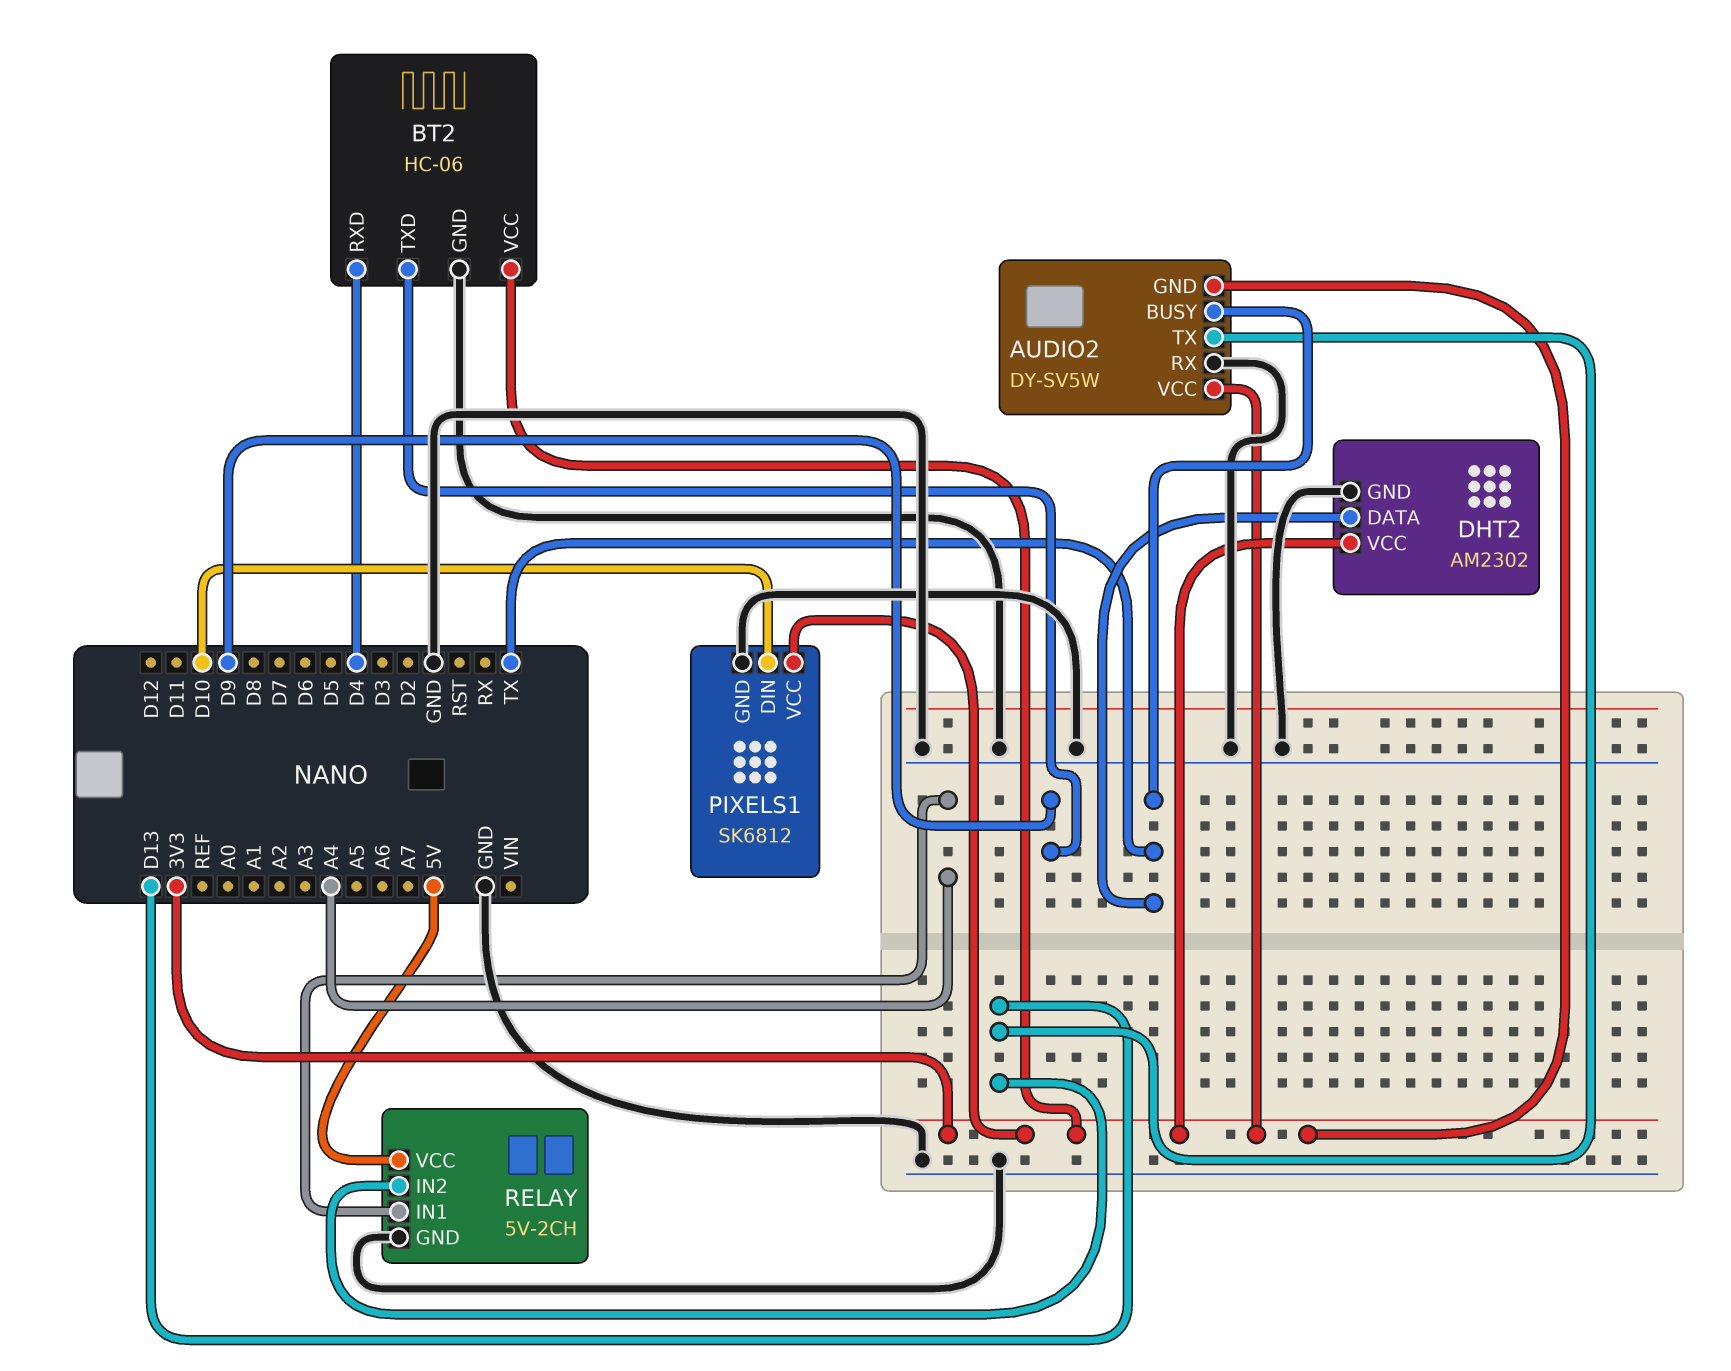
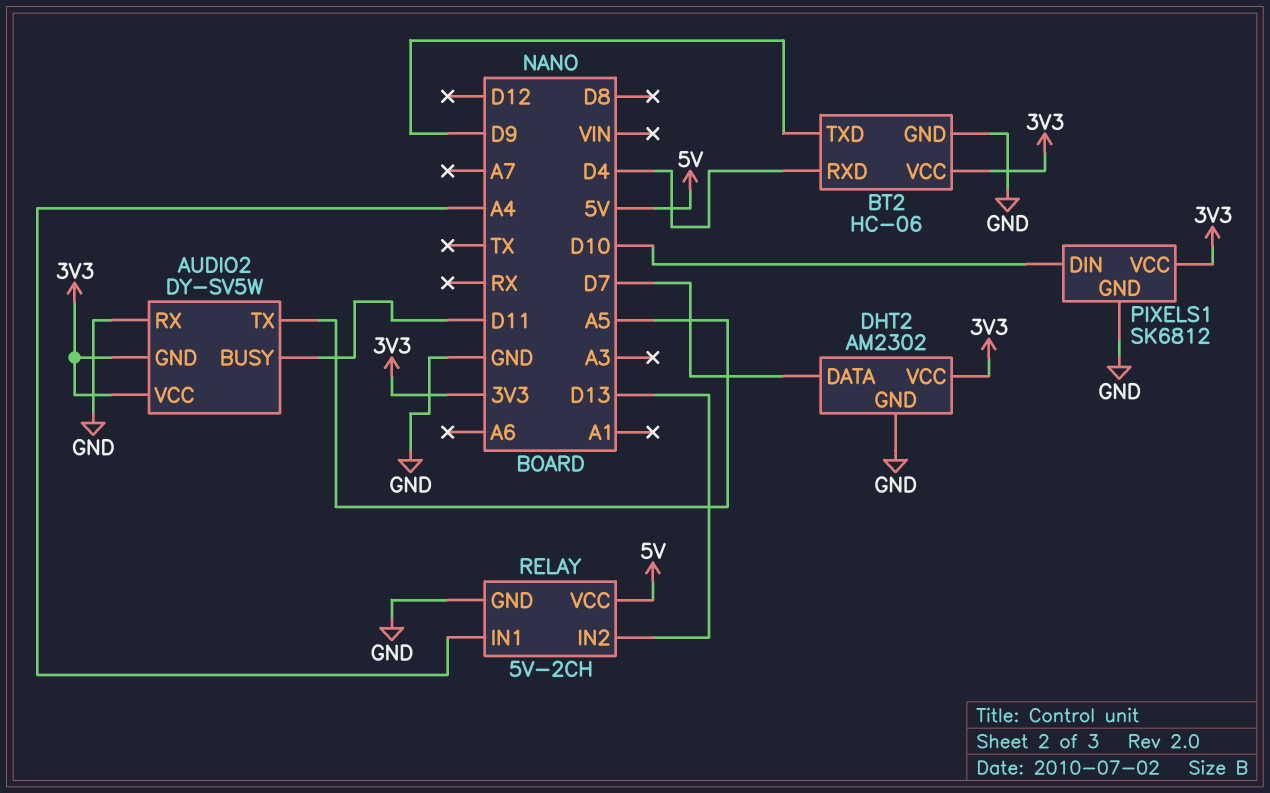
AUDIO2 pin BUSY: TX -> D11
AUDIO2 pin TX: D13 -> A5
DHT2 pin DATA: TX -> D7

